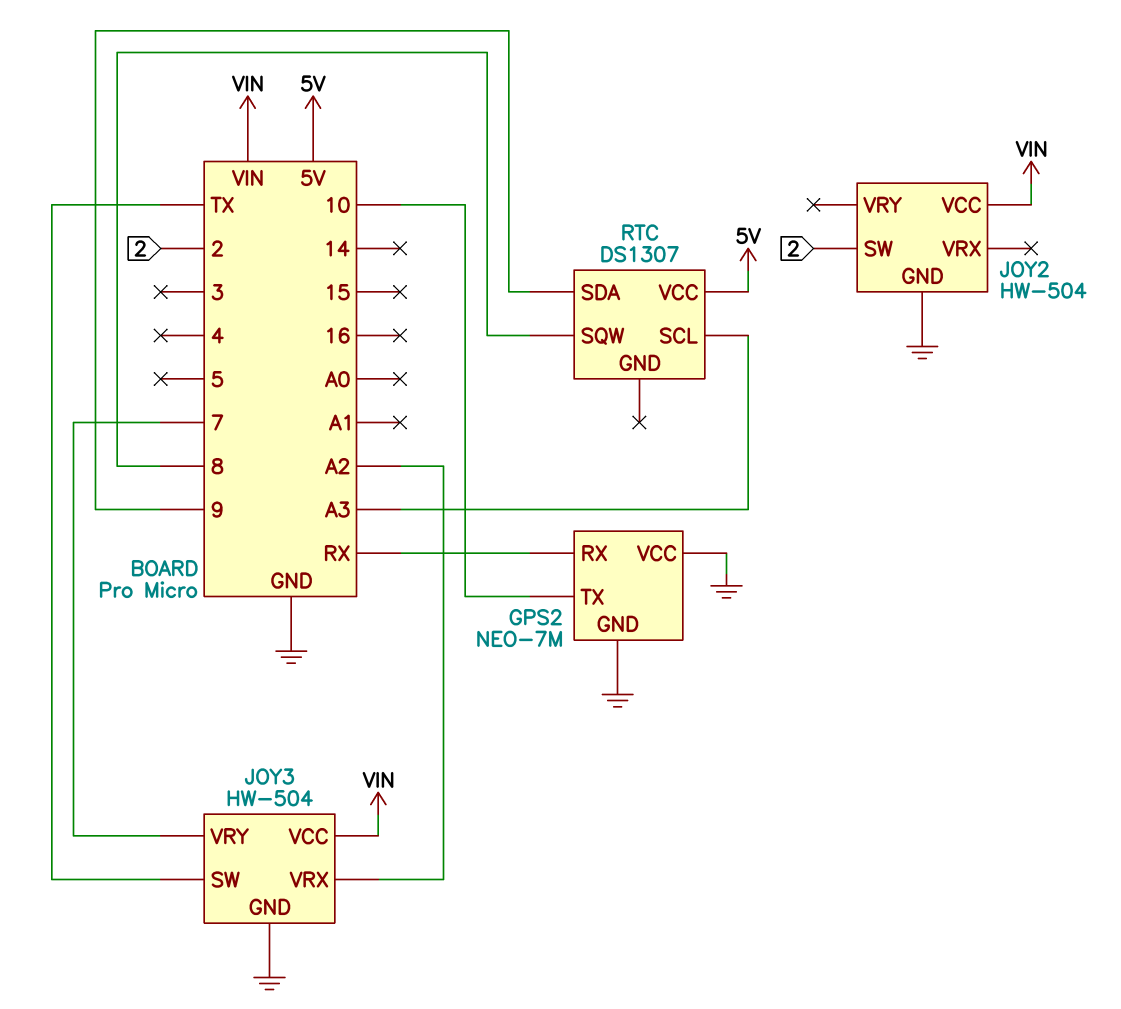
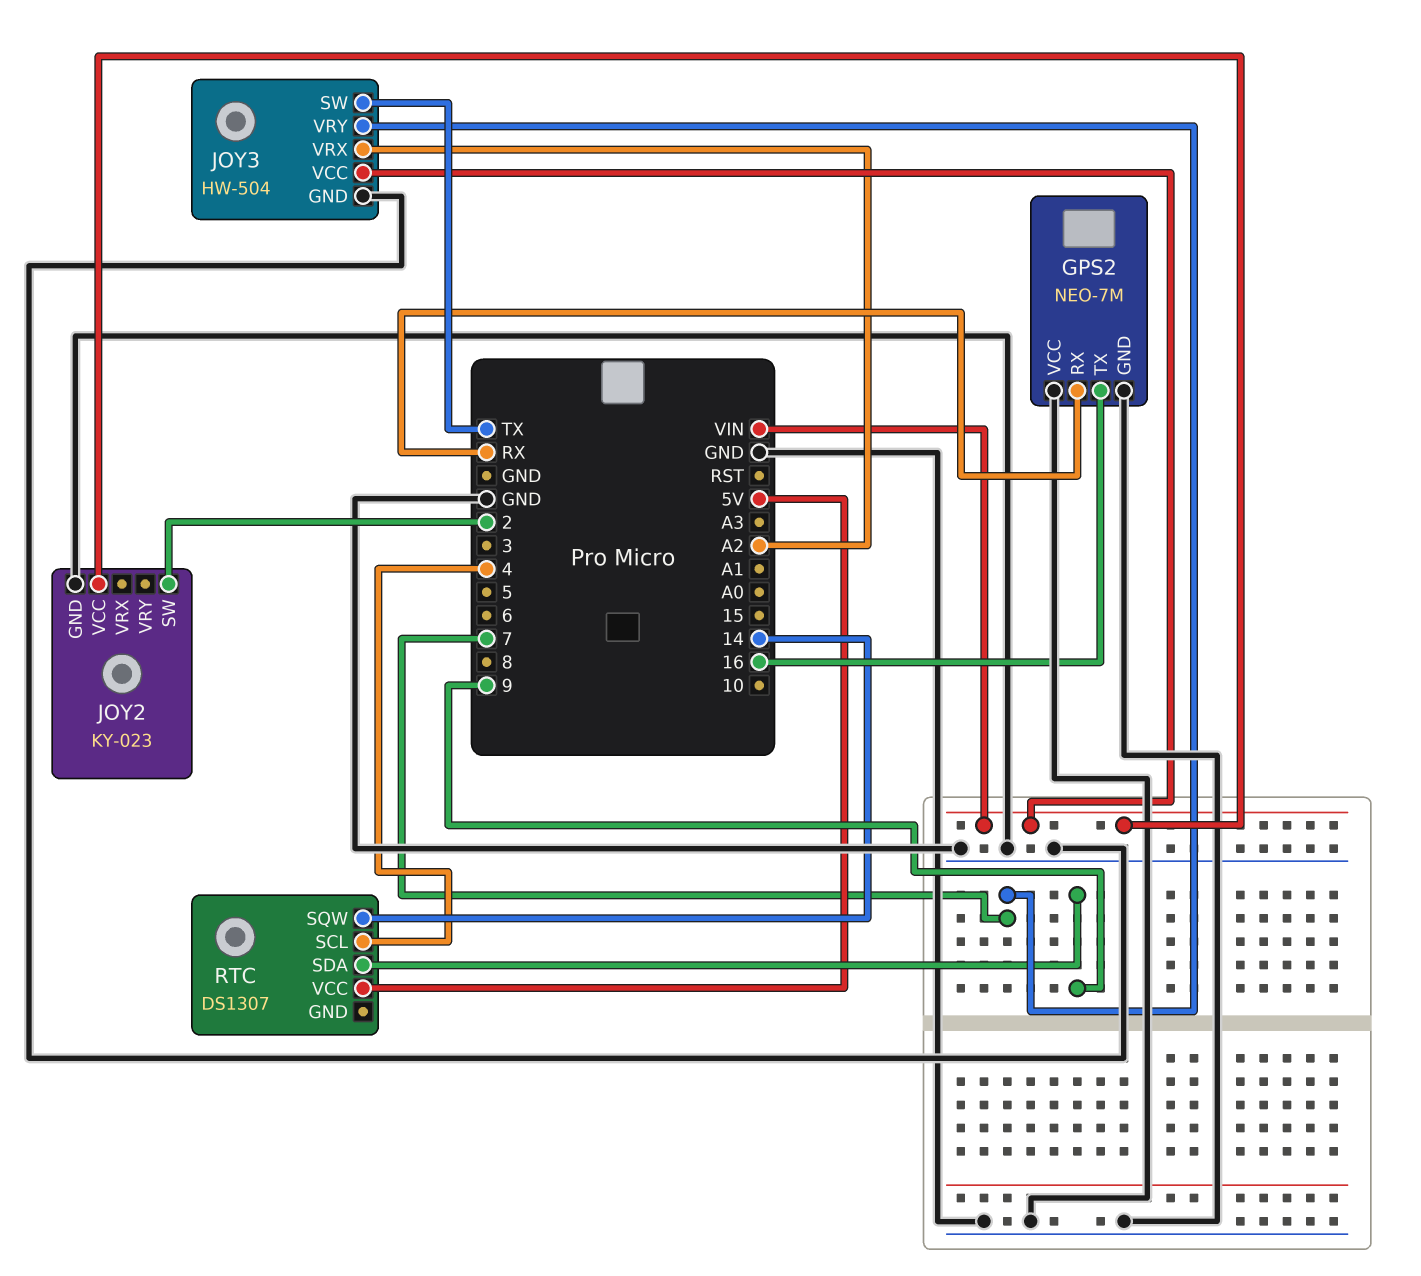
GPS2 pin TX: 10 -> 16
JOY2: HW-504 -> KY-023
RTC pin SCL: A3 -> 4
RTC pin SQW: 8 -> 14

